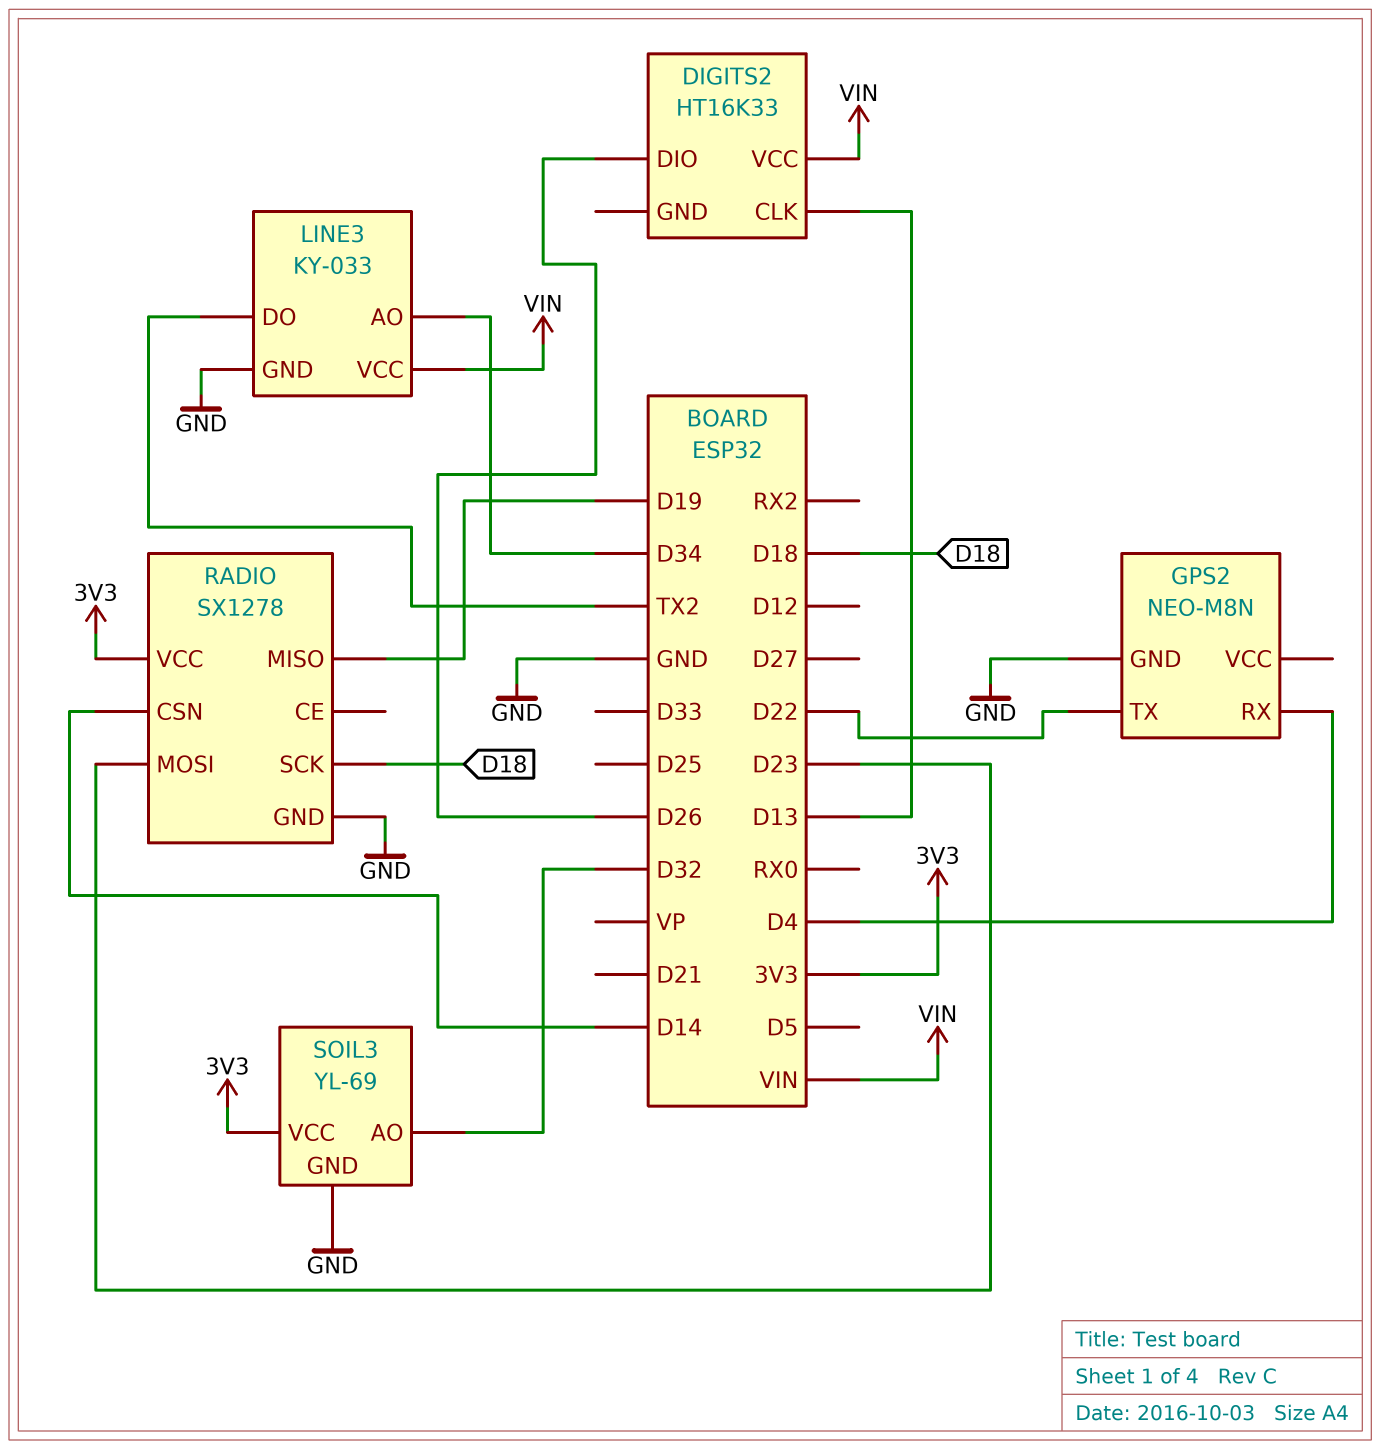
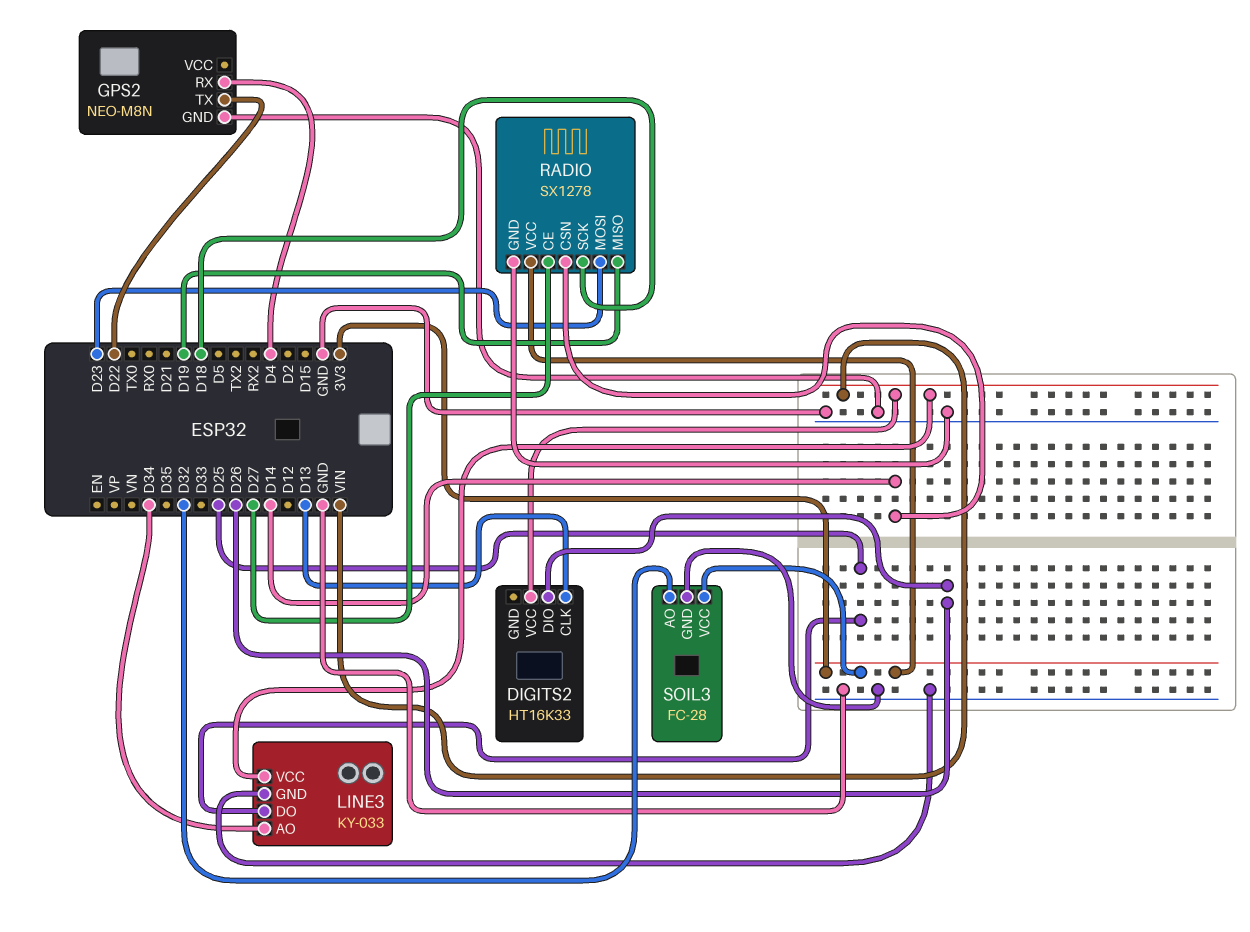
LINE3 pin DO: TX2 -> D25
RADIO pin CE: none -> D27
SOIL3: YL-69 -> FC-28

